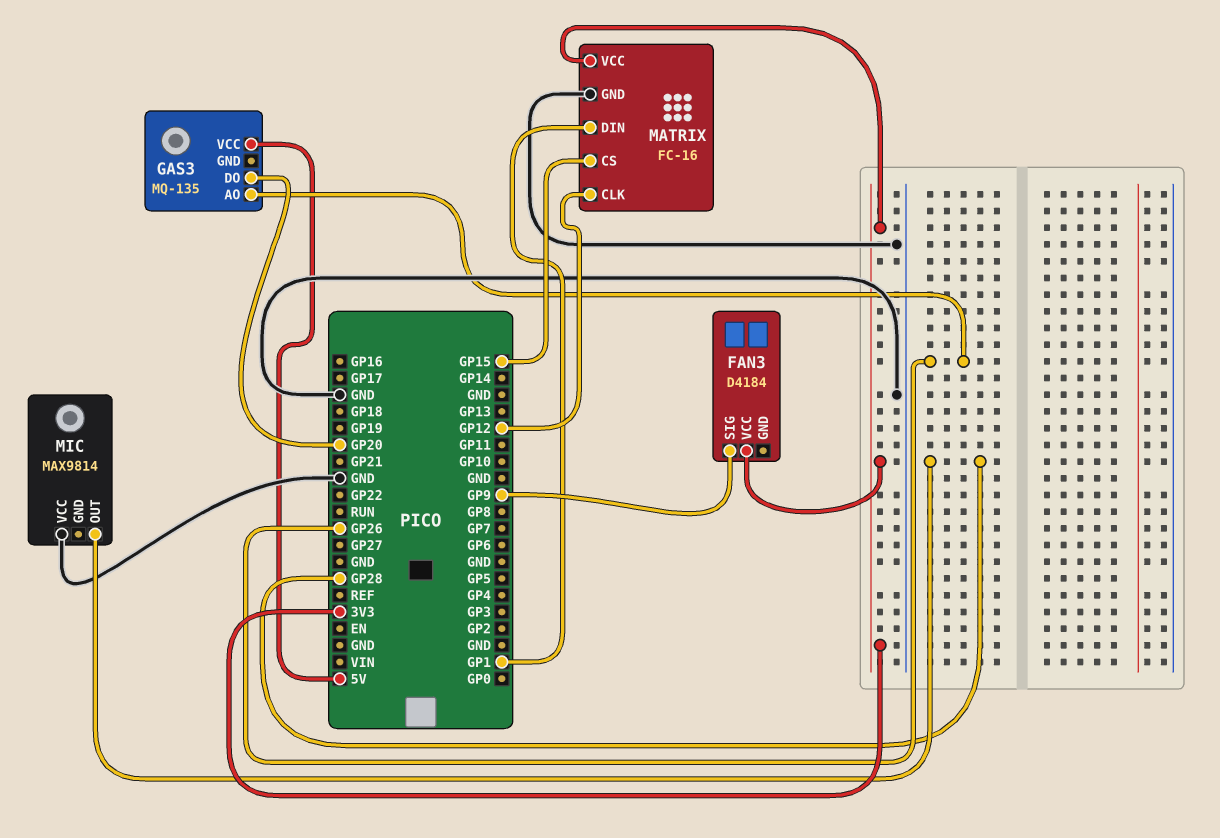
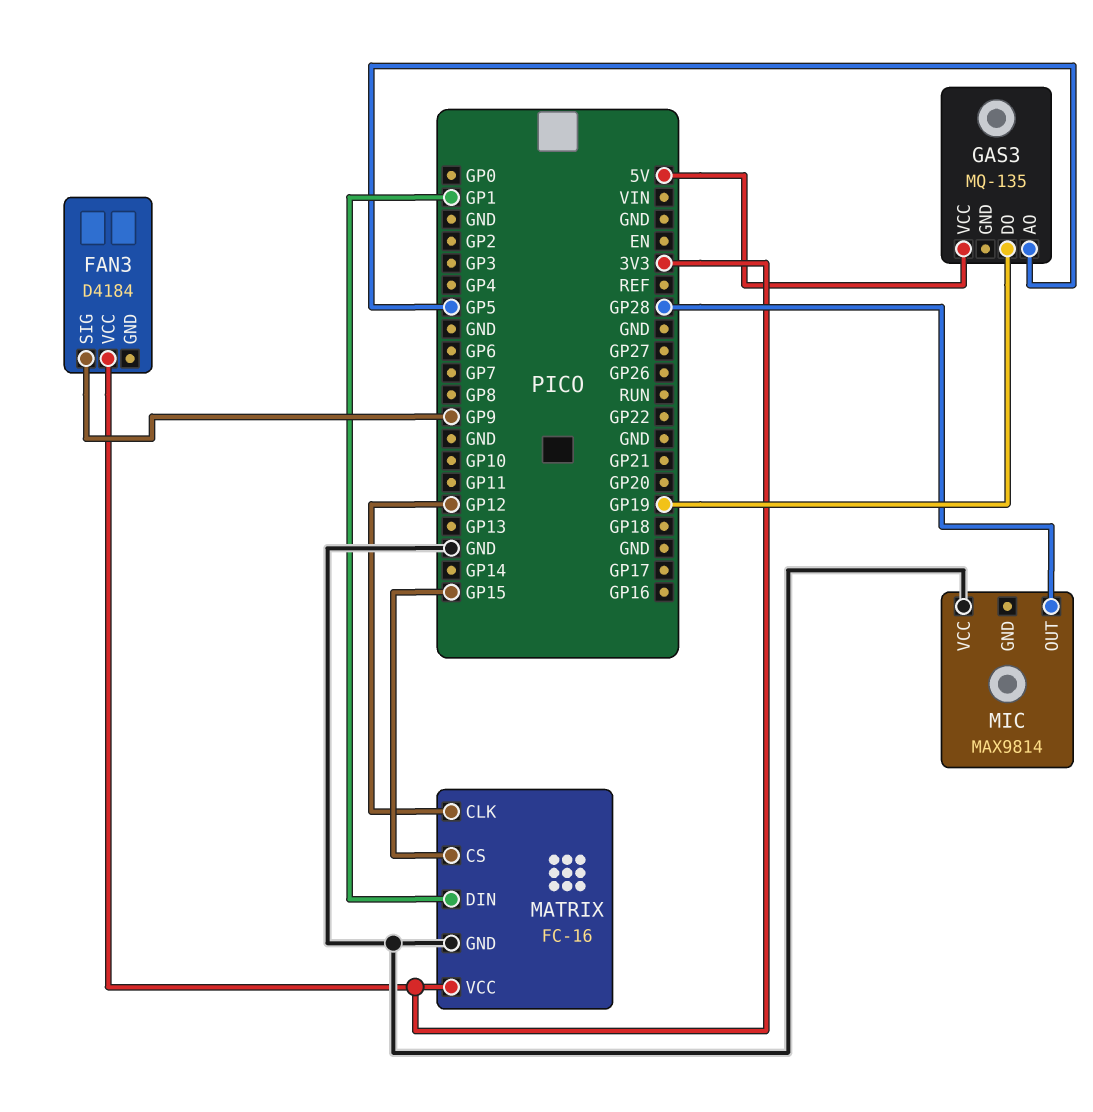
GAS3 pin AO: GP26 -> GP5
GAS3 pin DO: GP20 -> GP19

